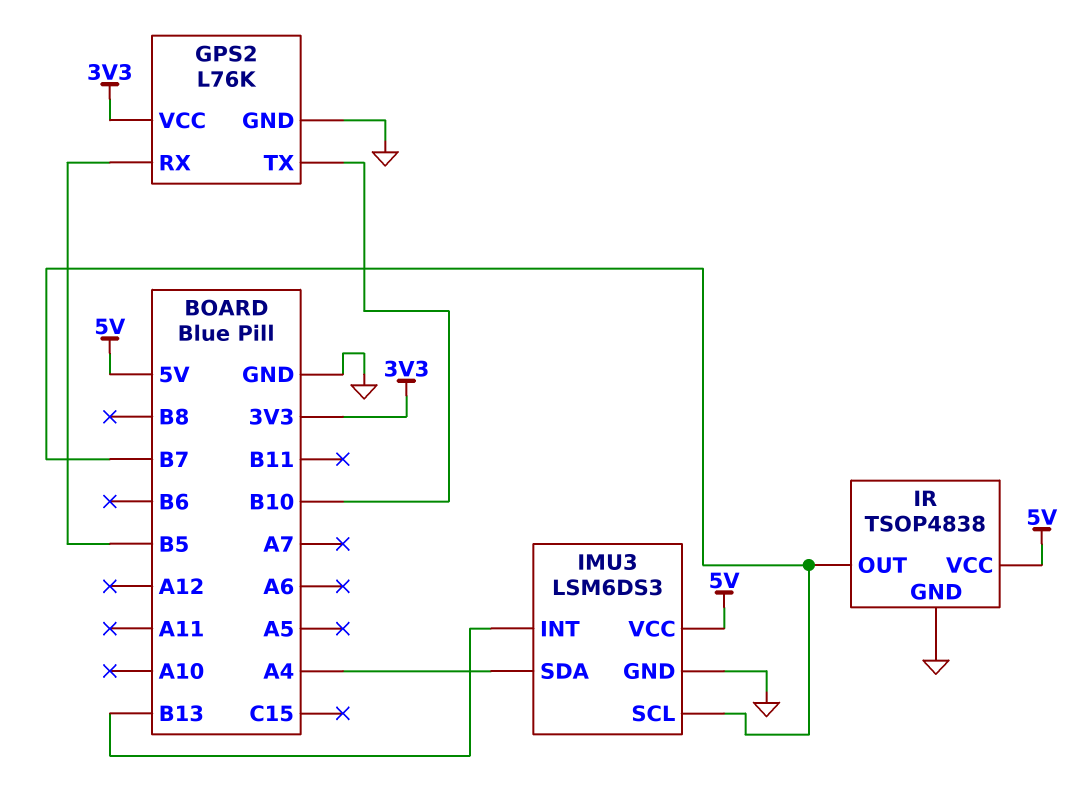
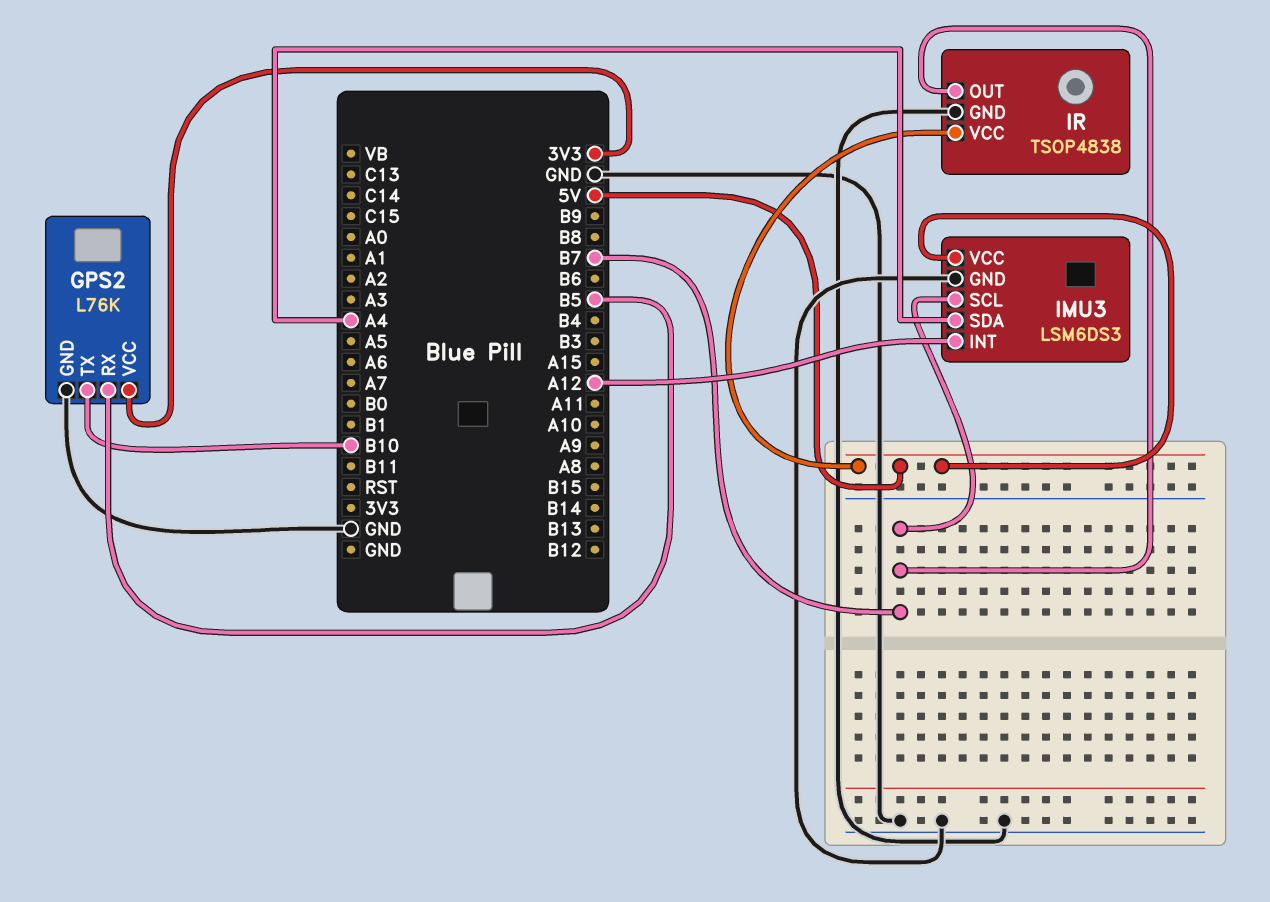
IMU3 pin INT: B13 -> A12

